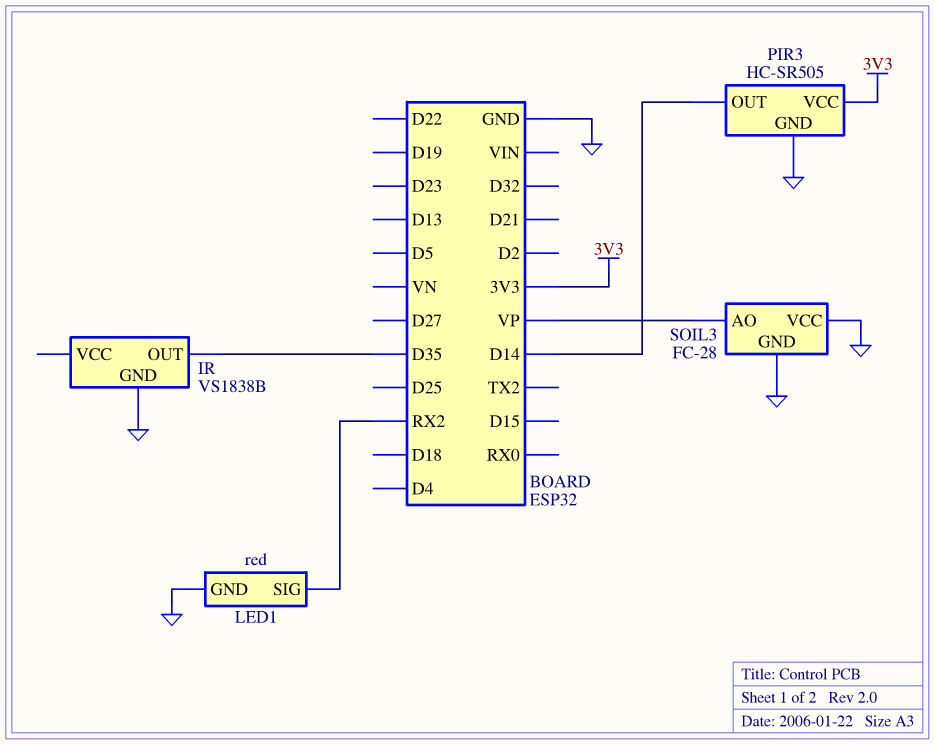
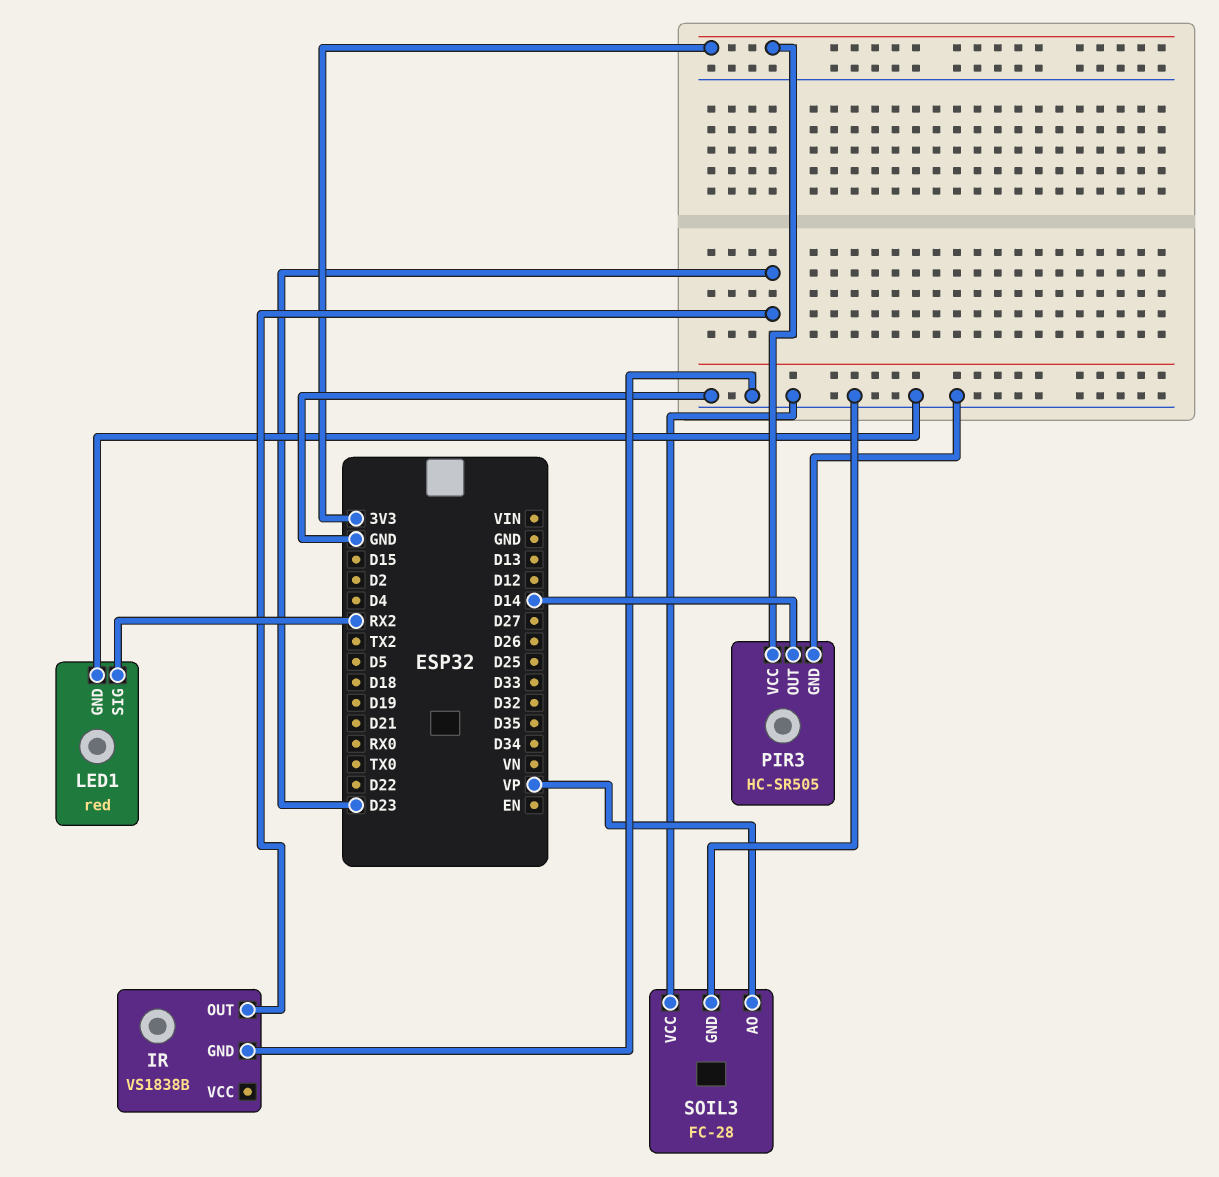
IR pin OUT: D35 -> D23

